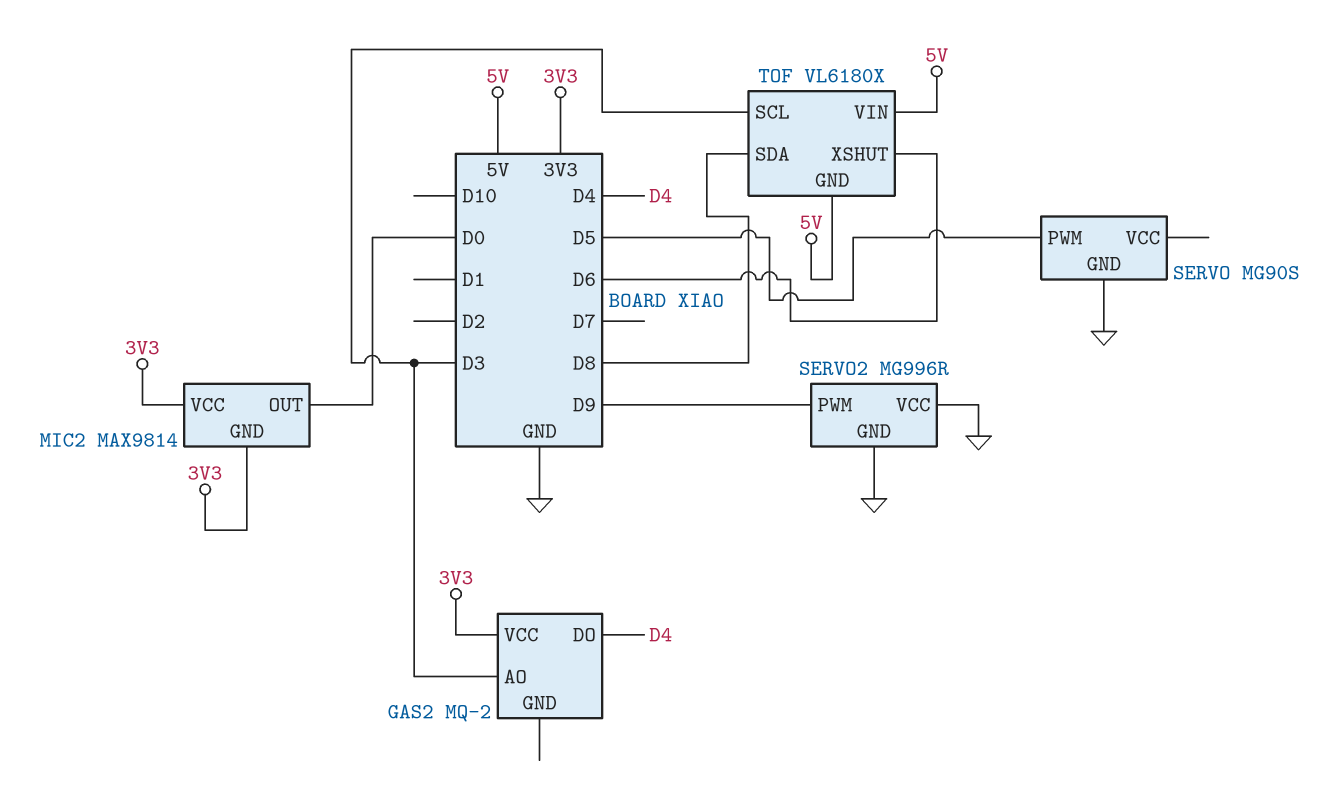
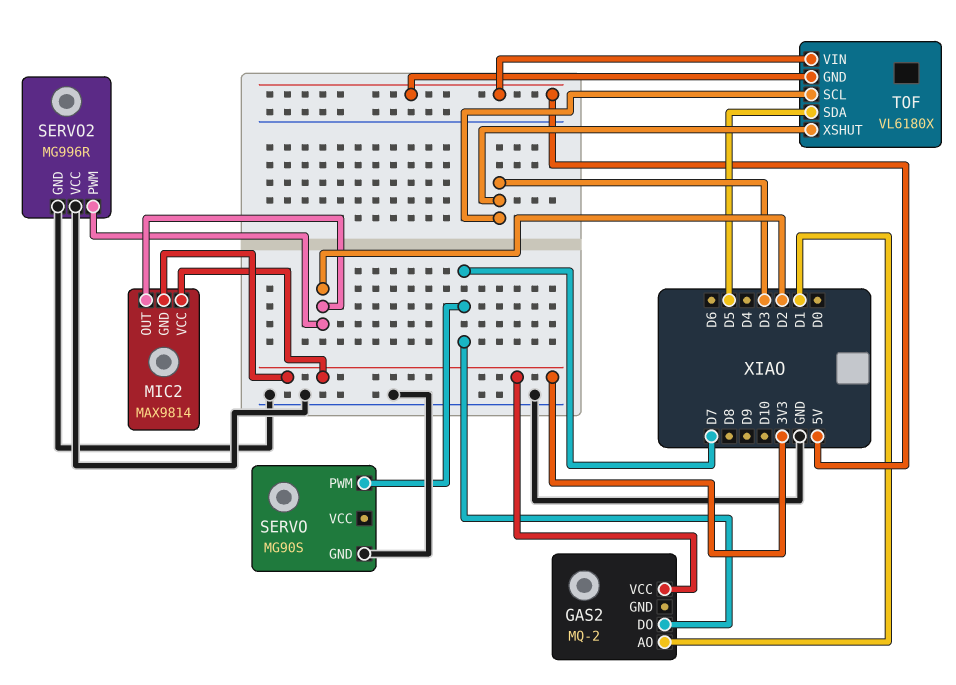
GAS2 pin AO: D3 -> D1
GAS2 pin DO: D4 -> D7
MIC2 pin OUT: D0 -> D2
SERVO pin PWM: D5 -> D7
SERVO2 pin PWM: D9 -> D2
TOF pin SDA: D8 -> D5
TOF pin XSHUT: D6 -> D3

